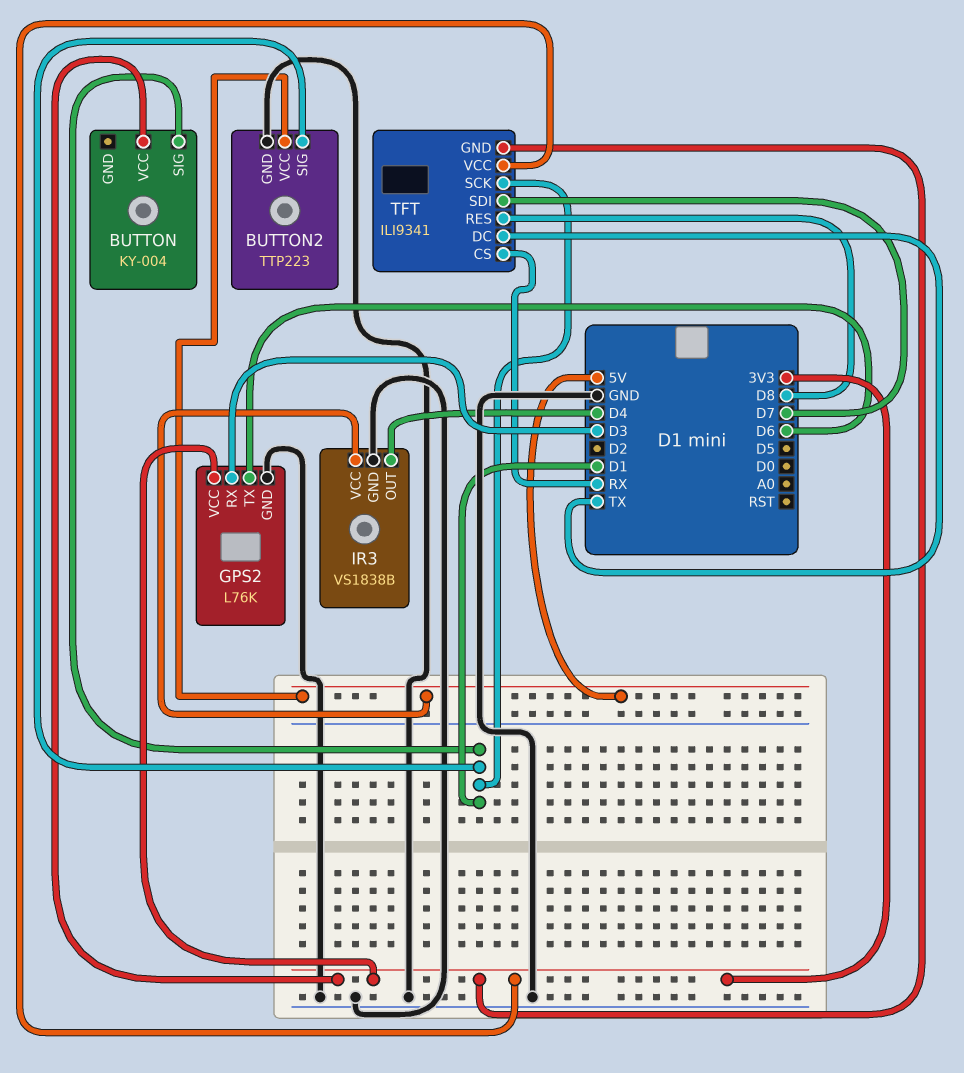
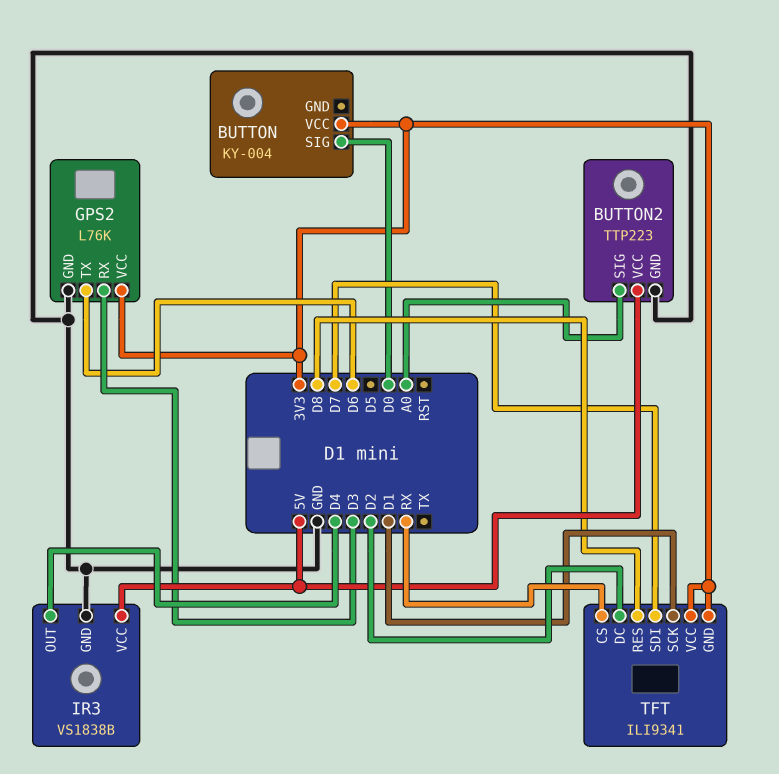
BUTTON pin SIG: D1 -> D0
BUTTON2 pin SIG: D1 -> A0
TFT pin DC: TX -> D2

